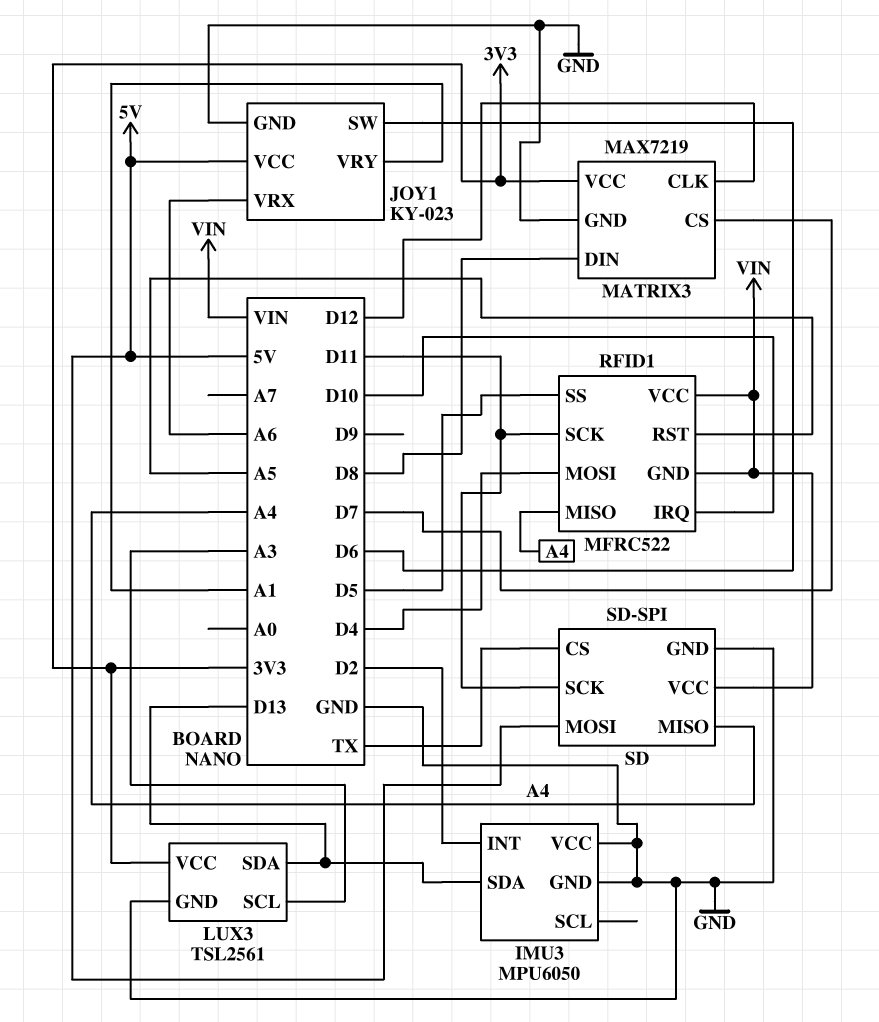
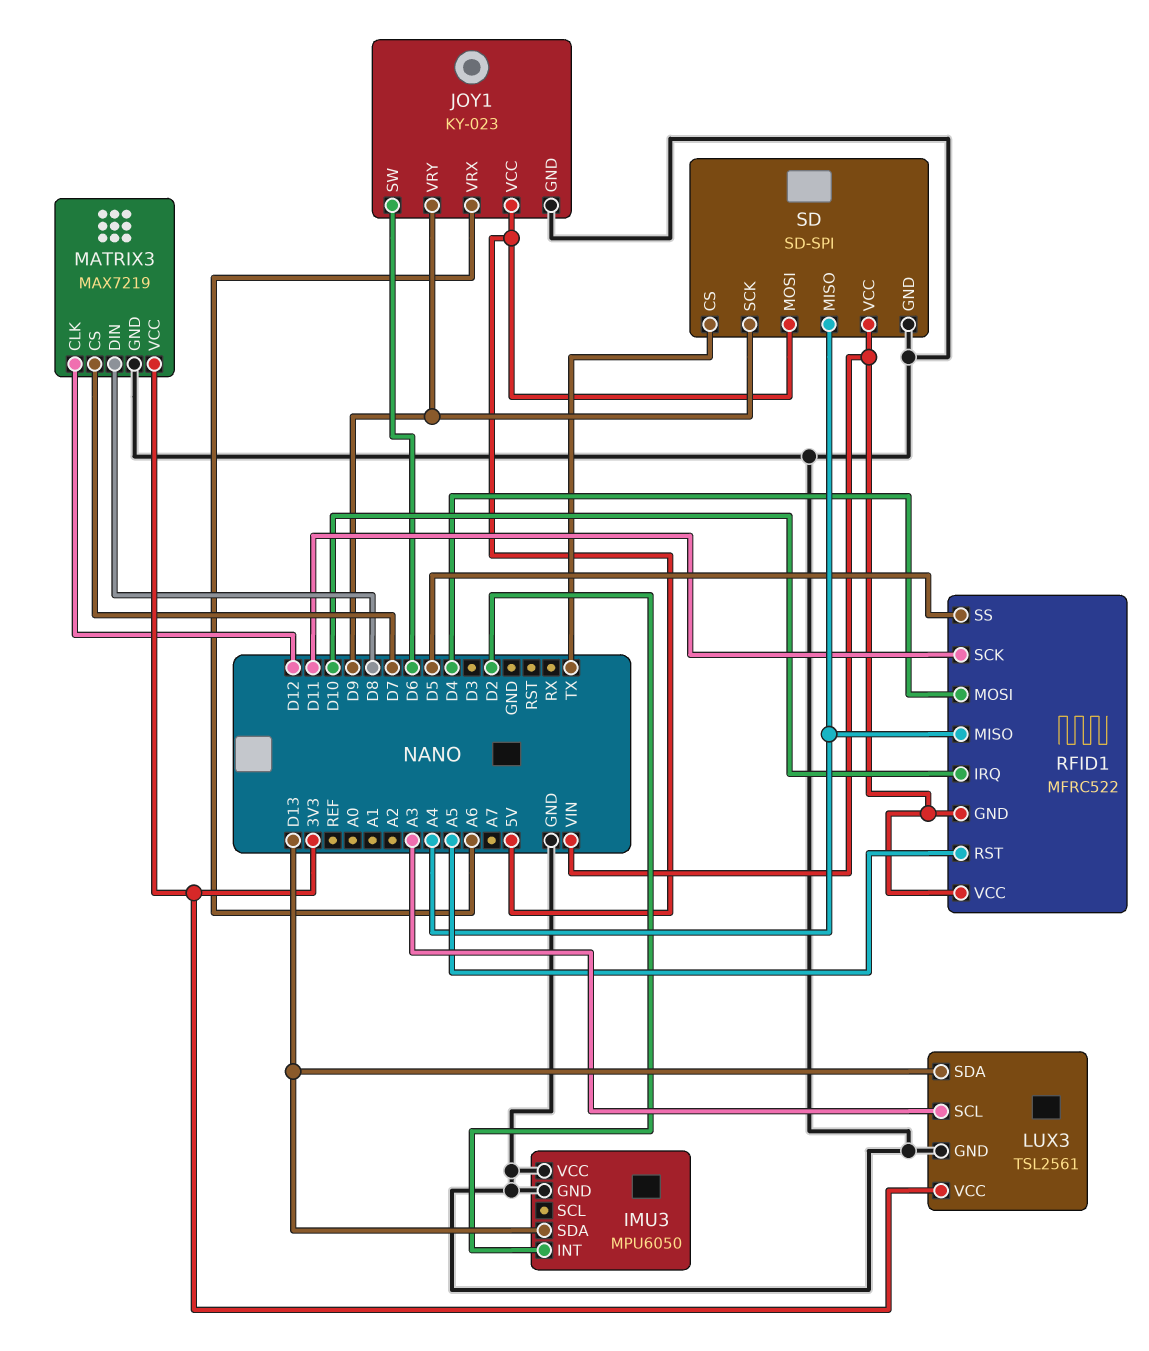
JOY1 pin VRY: A1 -> D9
SD pin SCK: D11 -> D9

